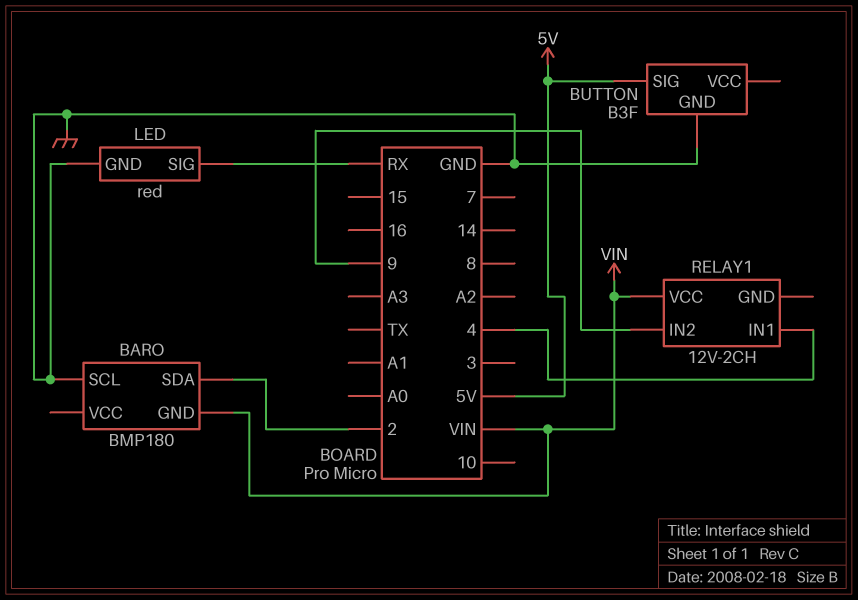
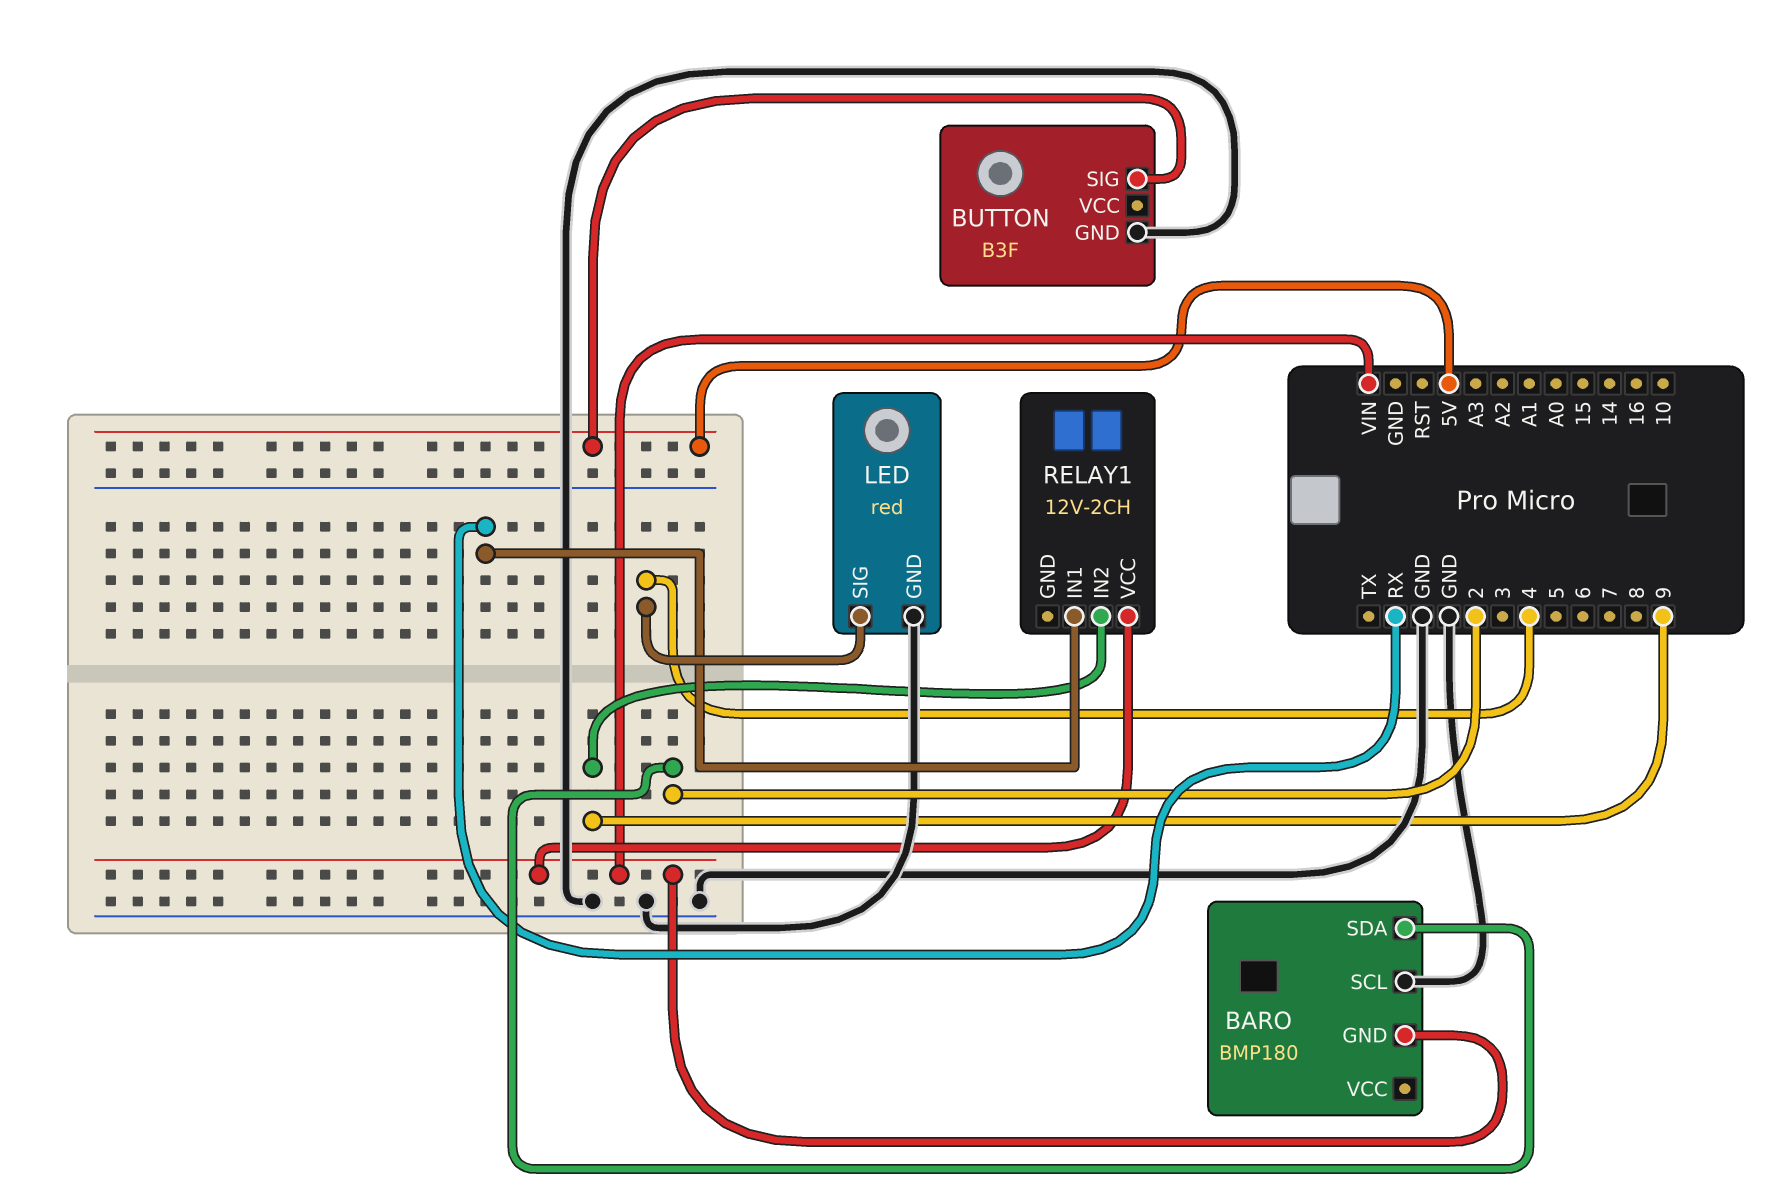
LED pin SIG: RX -> 4
RELAY1 pin IN1: 4 -> RX

